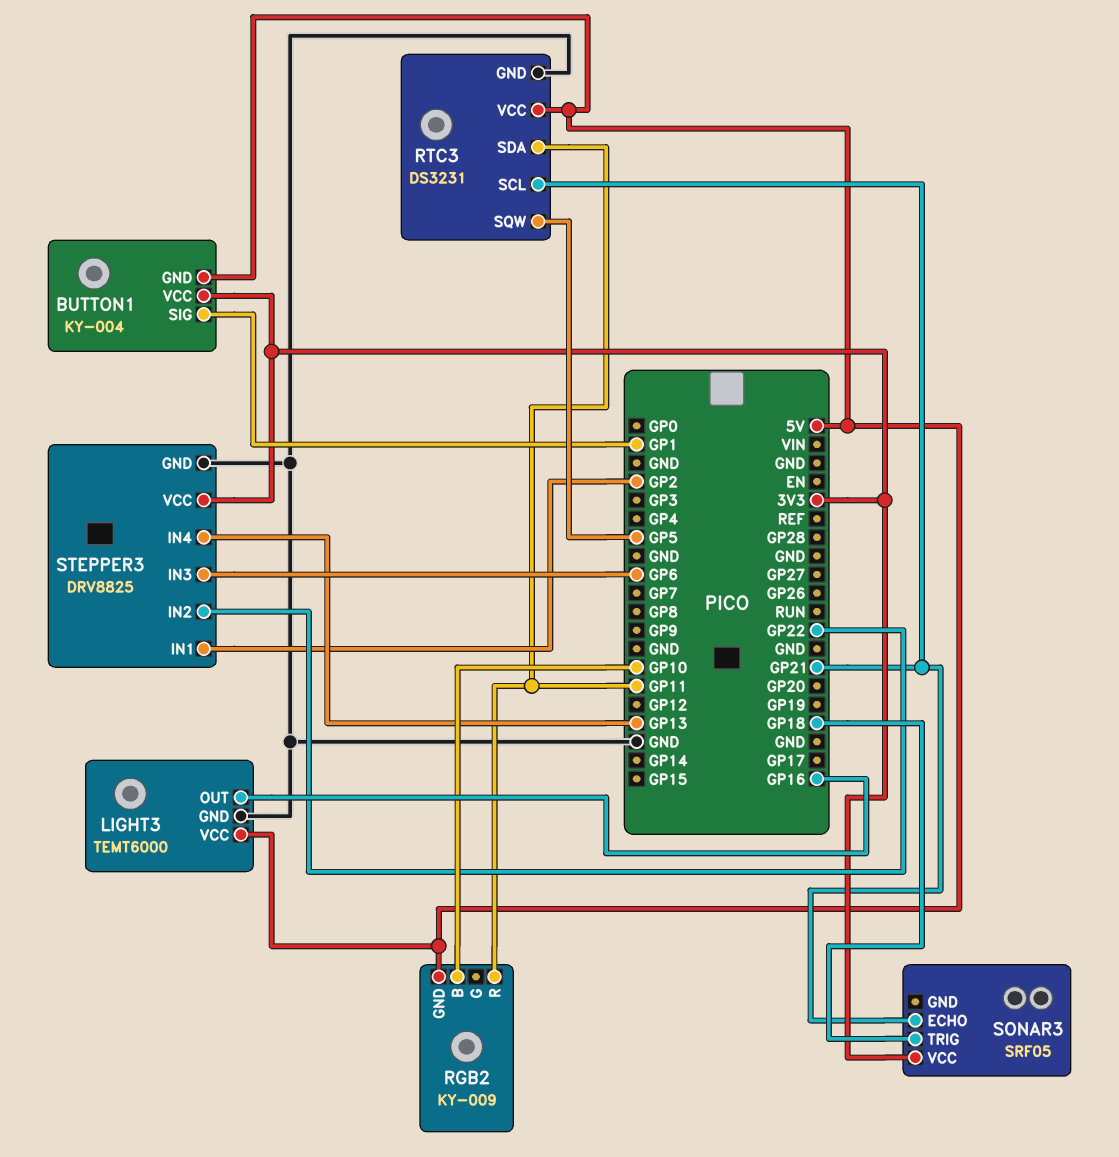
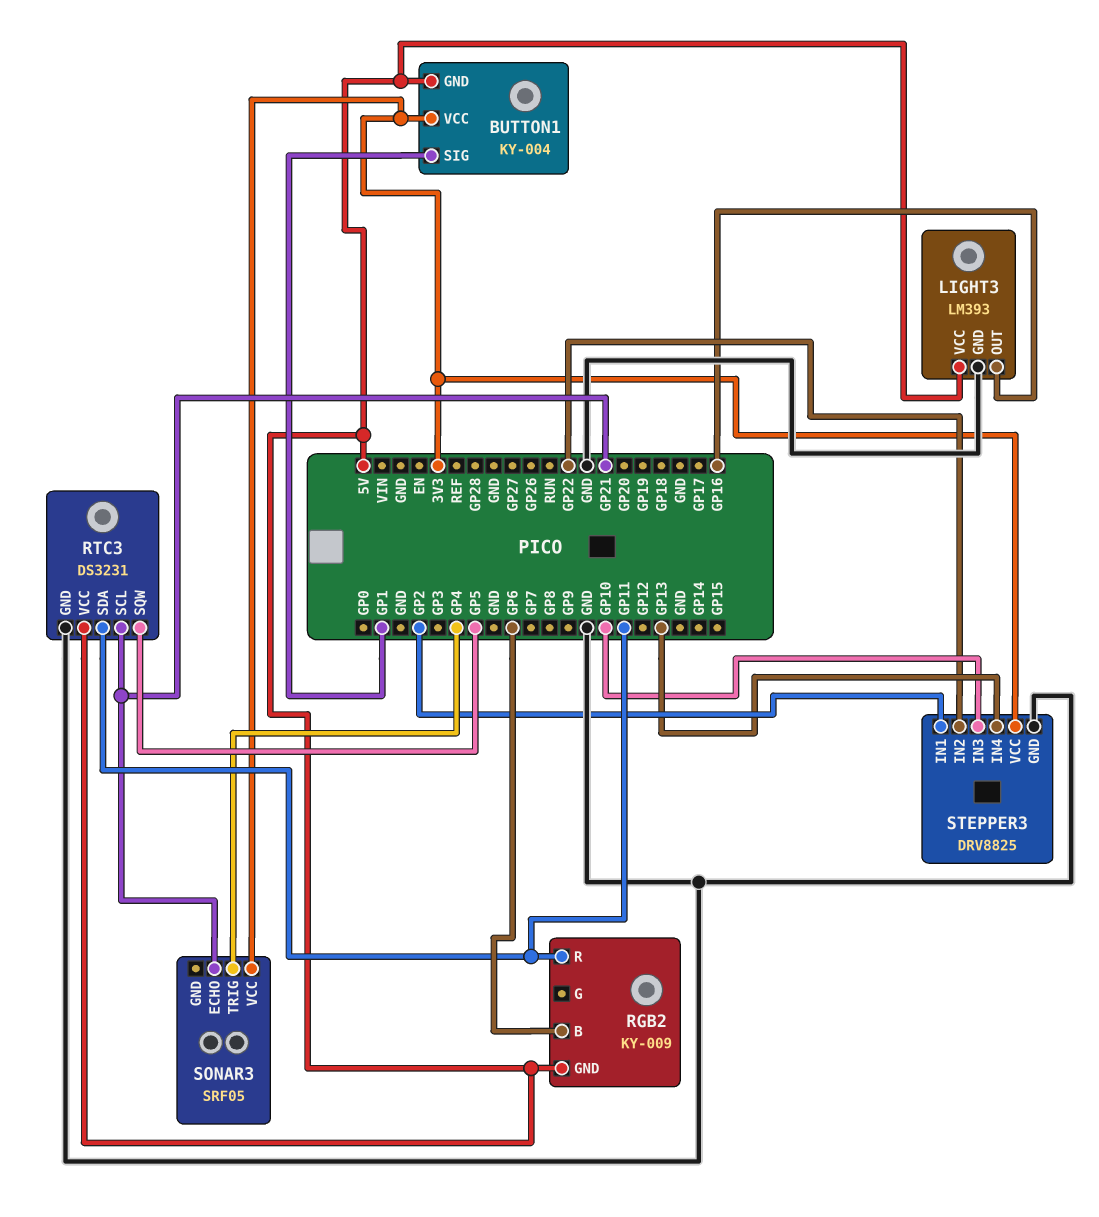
LIGHT3: TEMT6000 -> LM393
RGB2 pin B: GP10 -> GP6
SONAR3 pin TRIG: GP18 -> GP4
STEPPER3 pin IN3: GP6 -> GP10

